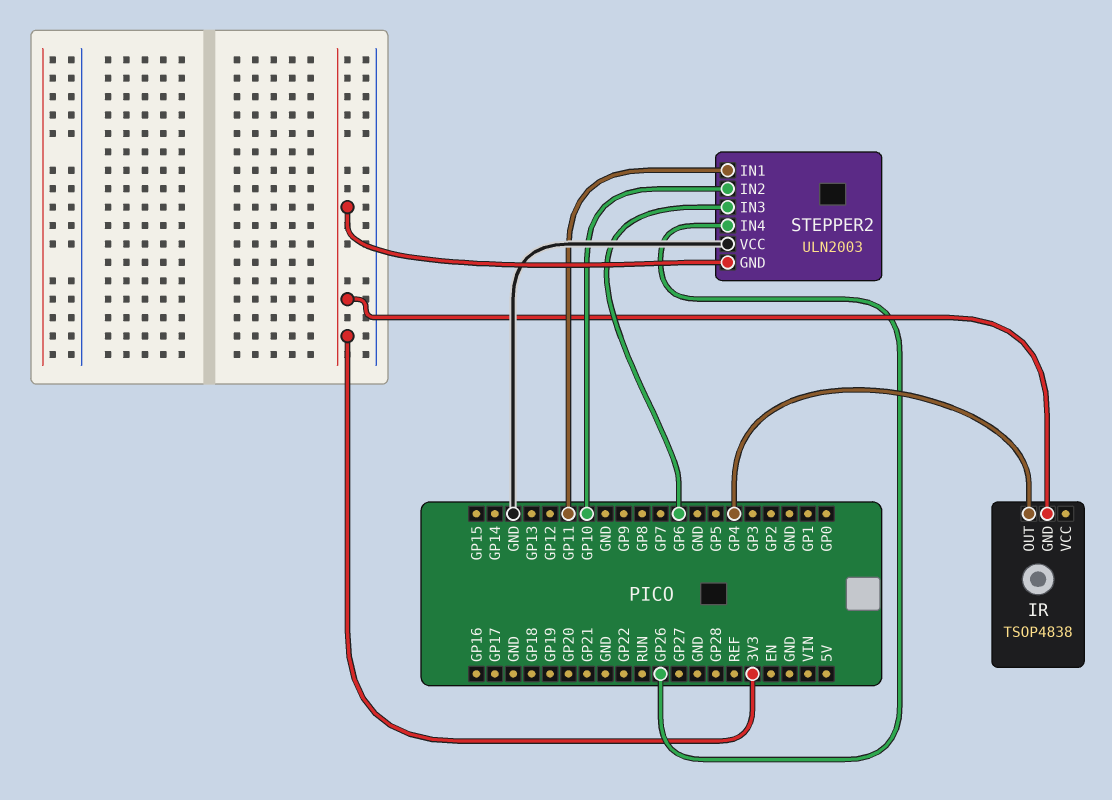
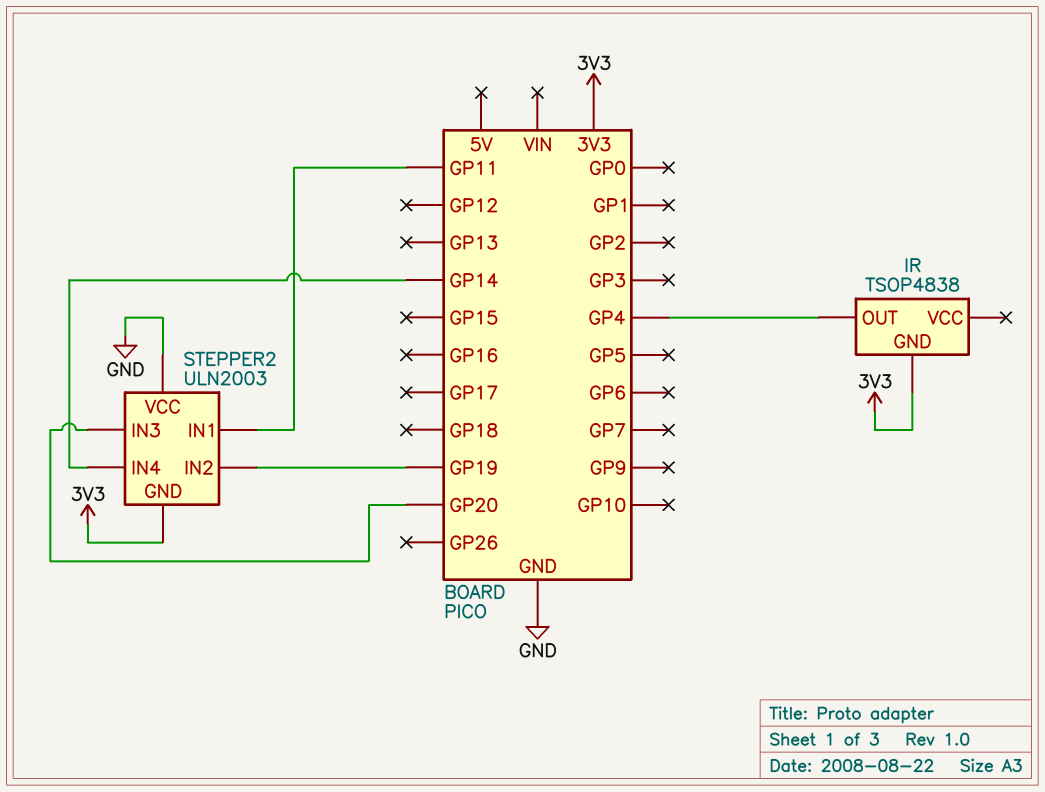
STEPPER2 pin IN2: GP10 -> GP19
STEPPER2 pin IN3: GP6 -> GP20
STEPPER2 pin IN4: GP26 -> GP14

